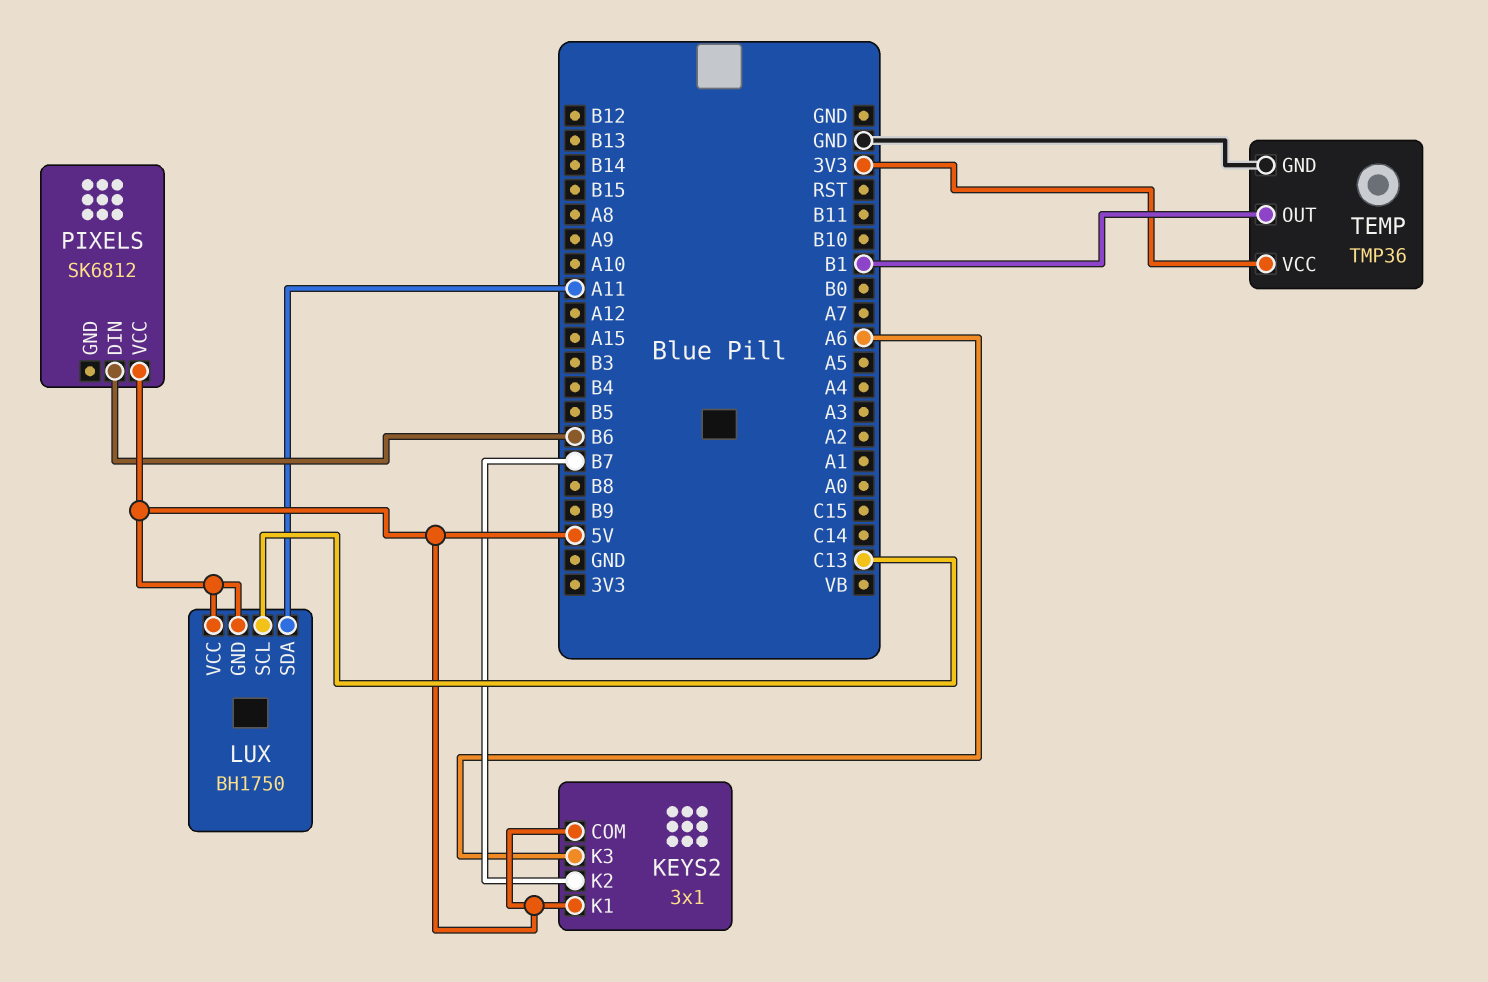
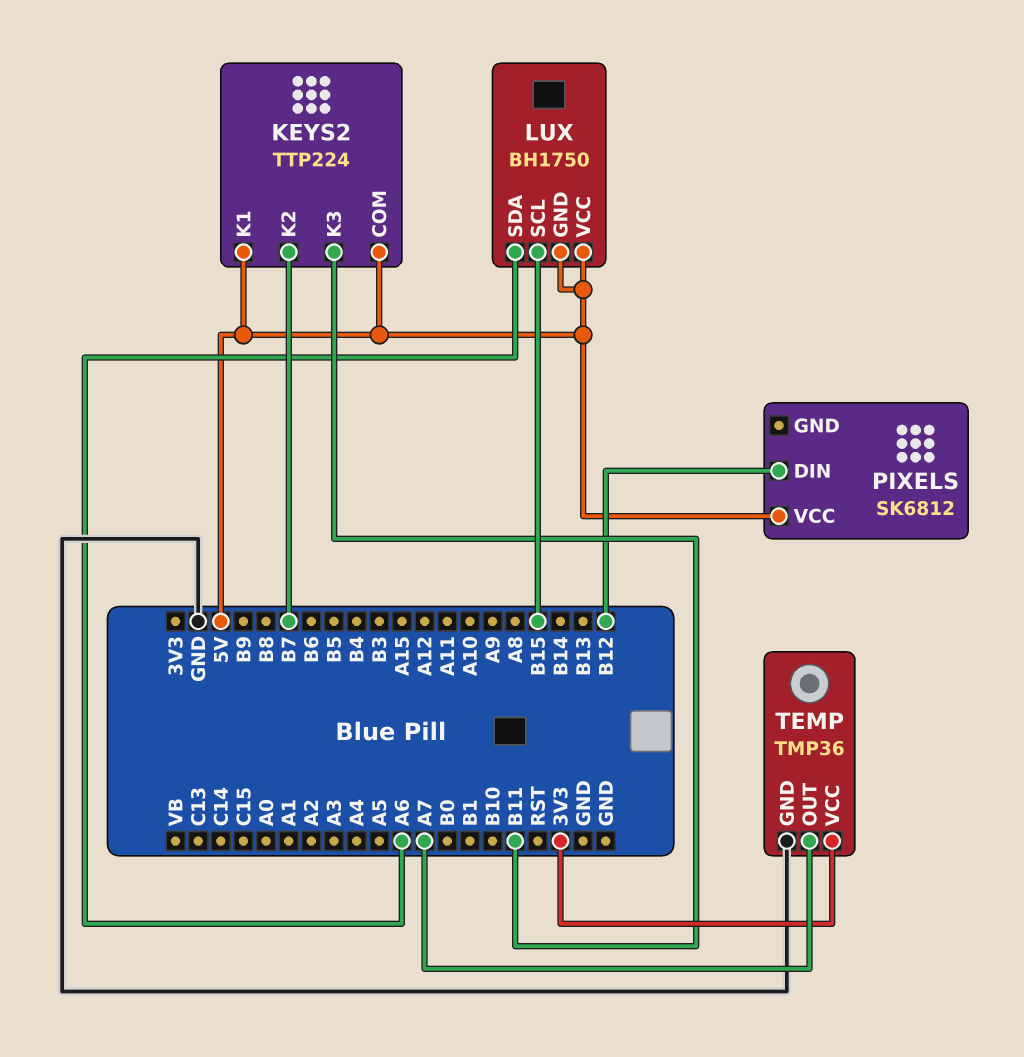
KEYS2: 3x1 -> TTP224
KEYS2 pin K3: A6 -> B11
LUX pin SCL: C13 -> B15
LUX pin SDA: A11 -> A6
PIXELS pin DIN: B6 -> B12
TEMP pin OUT: B1 -> A7

